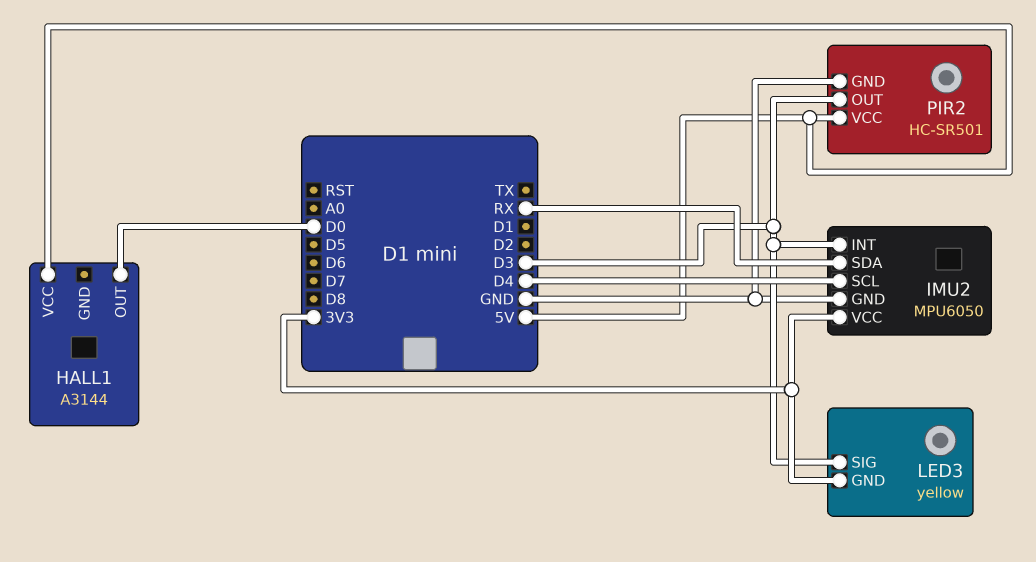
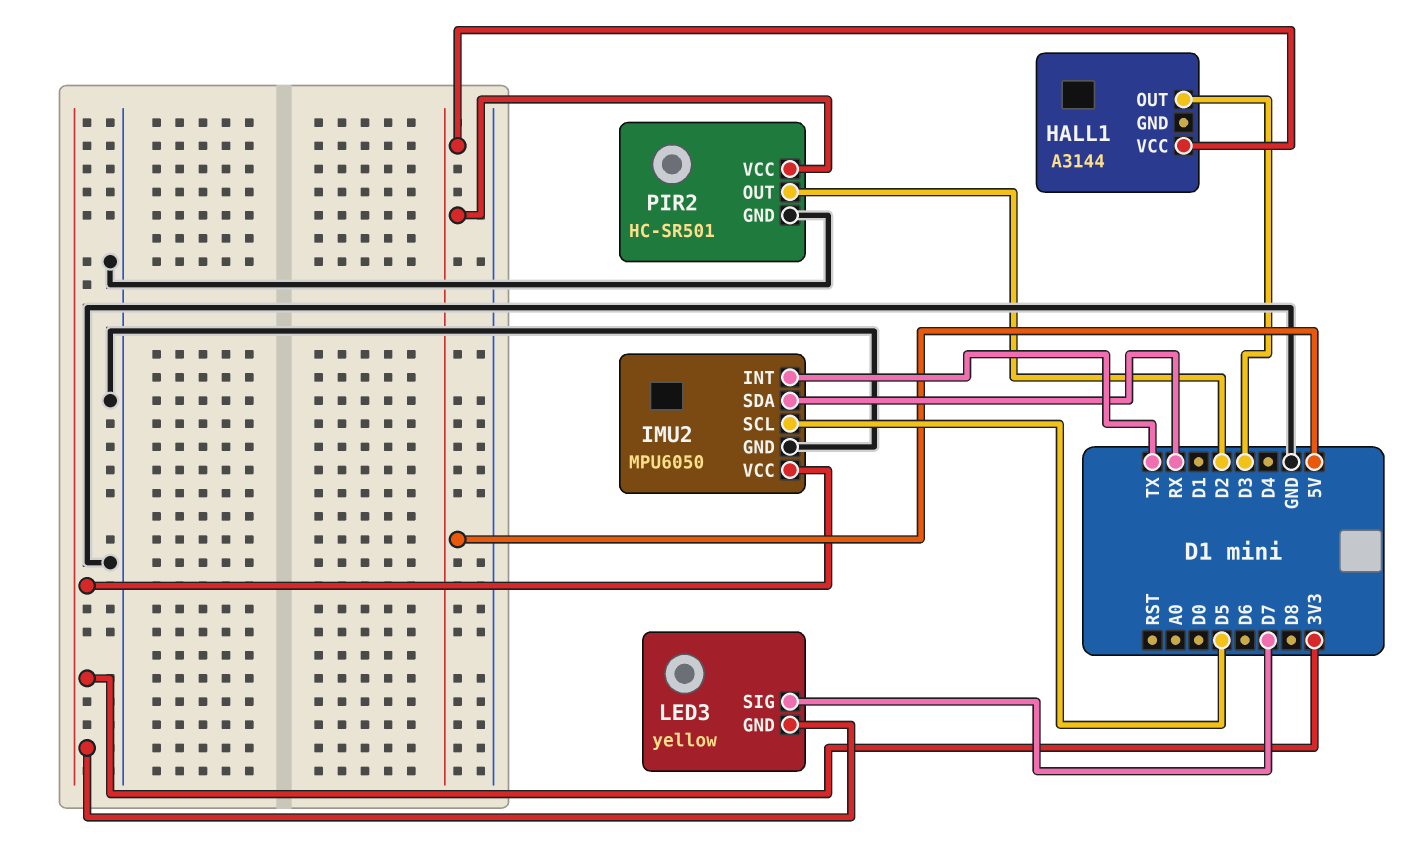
HALL1 pin OUT: D0 -> D3
IMU2 pin INT: D3 -> TX
IMU2 pin SCL: D4 -> D5
LED3 pin SIG: D3 -> D7
PIR2 pin OUT: D3 -> D2

